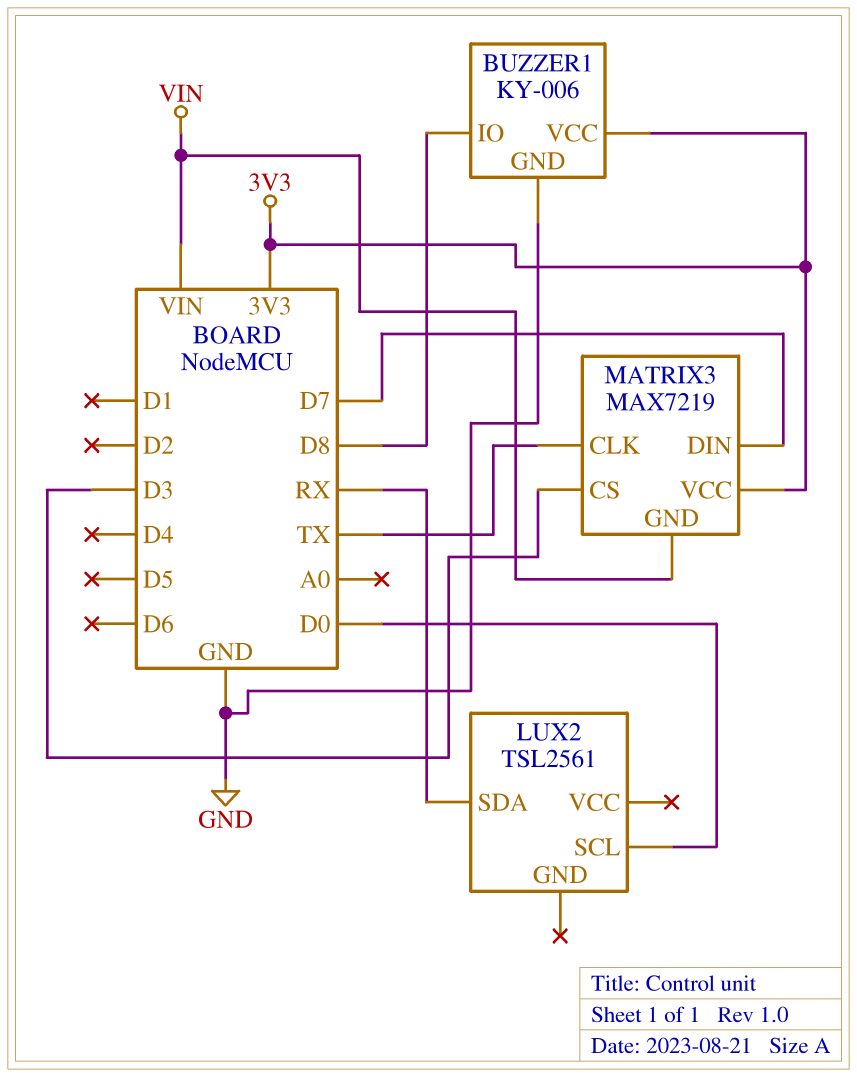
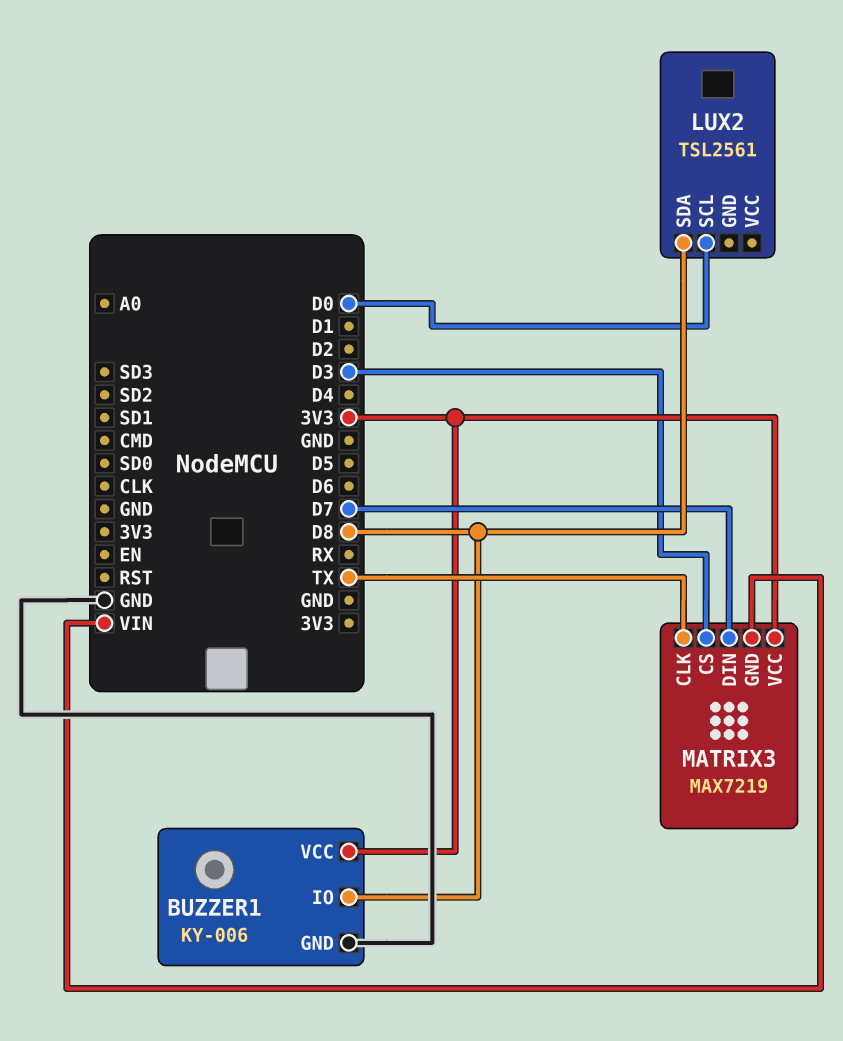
LUX2 pin SDA: RX -> D8

